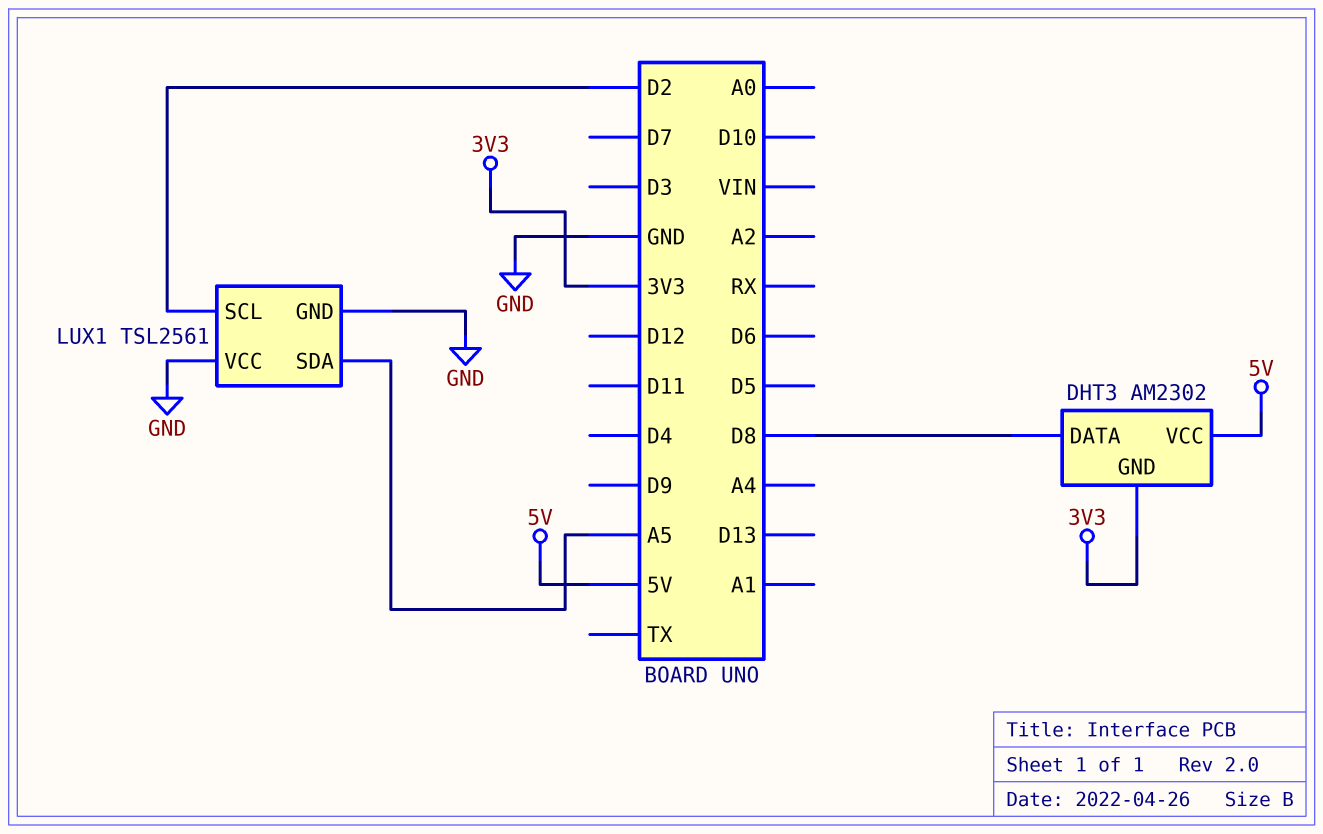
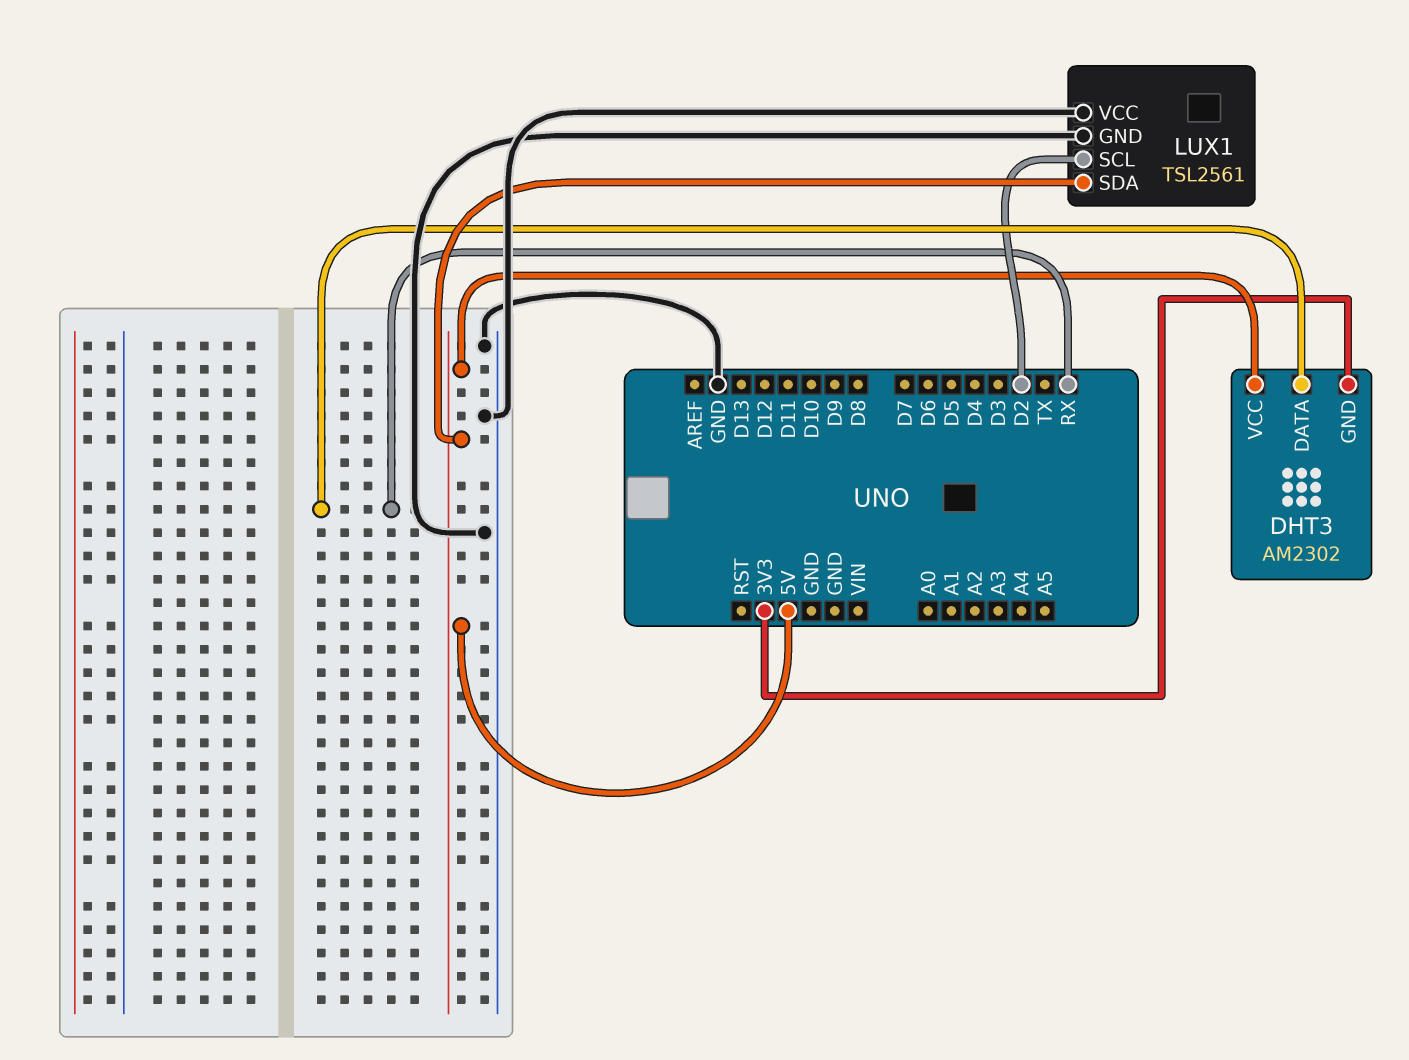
DHT3 pin DATA: D8 -> RX
LUX1 pin SDA: A5 -> 5V

